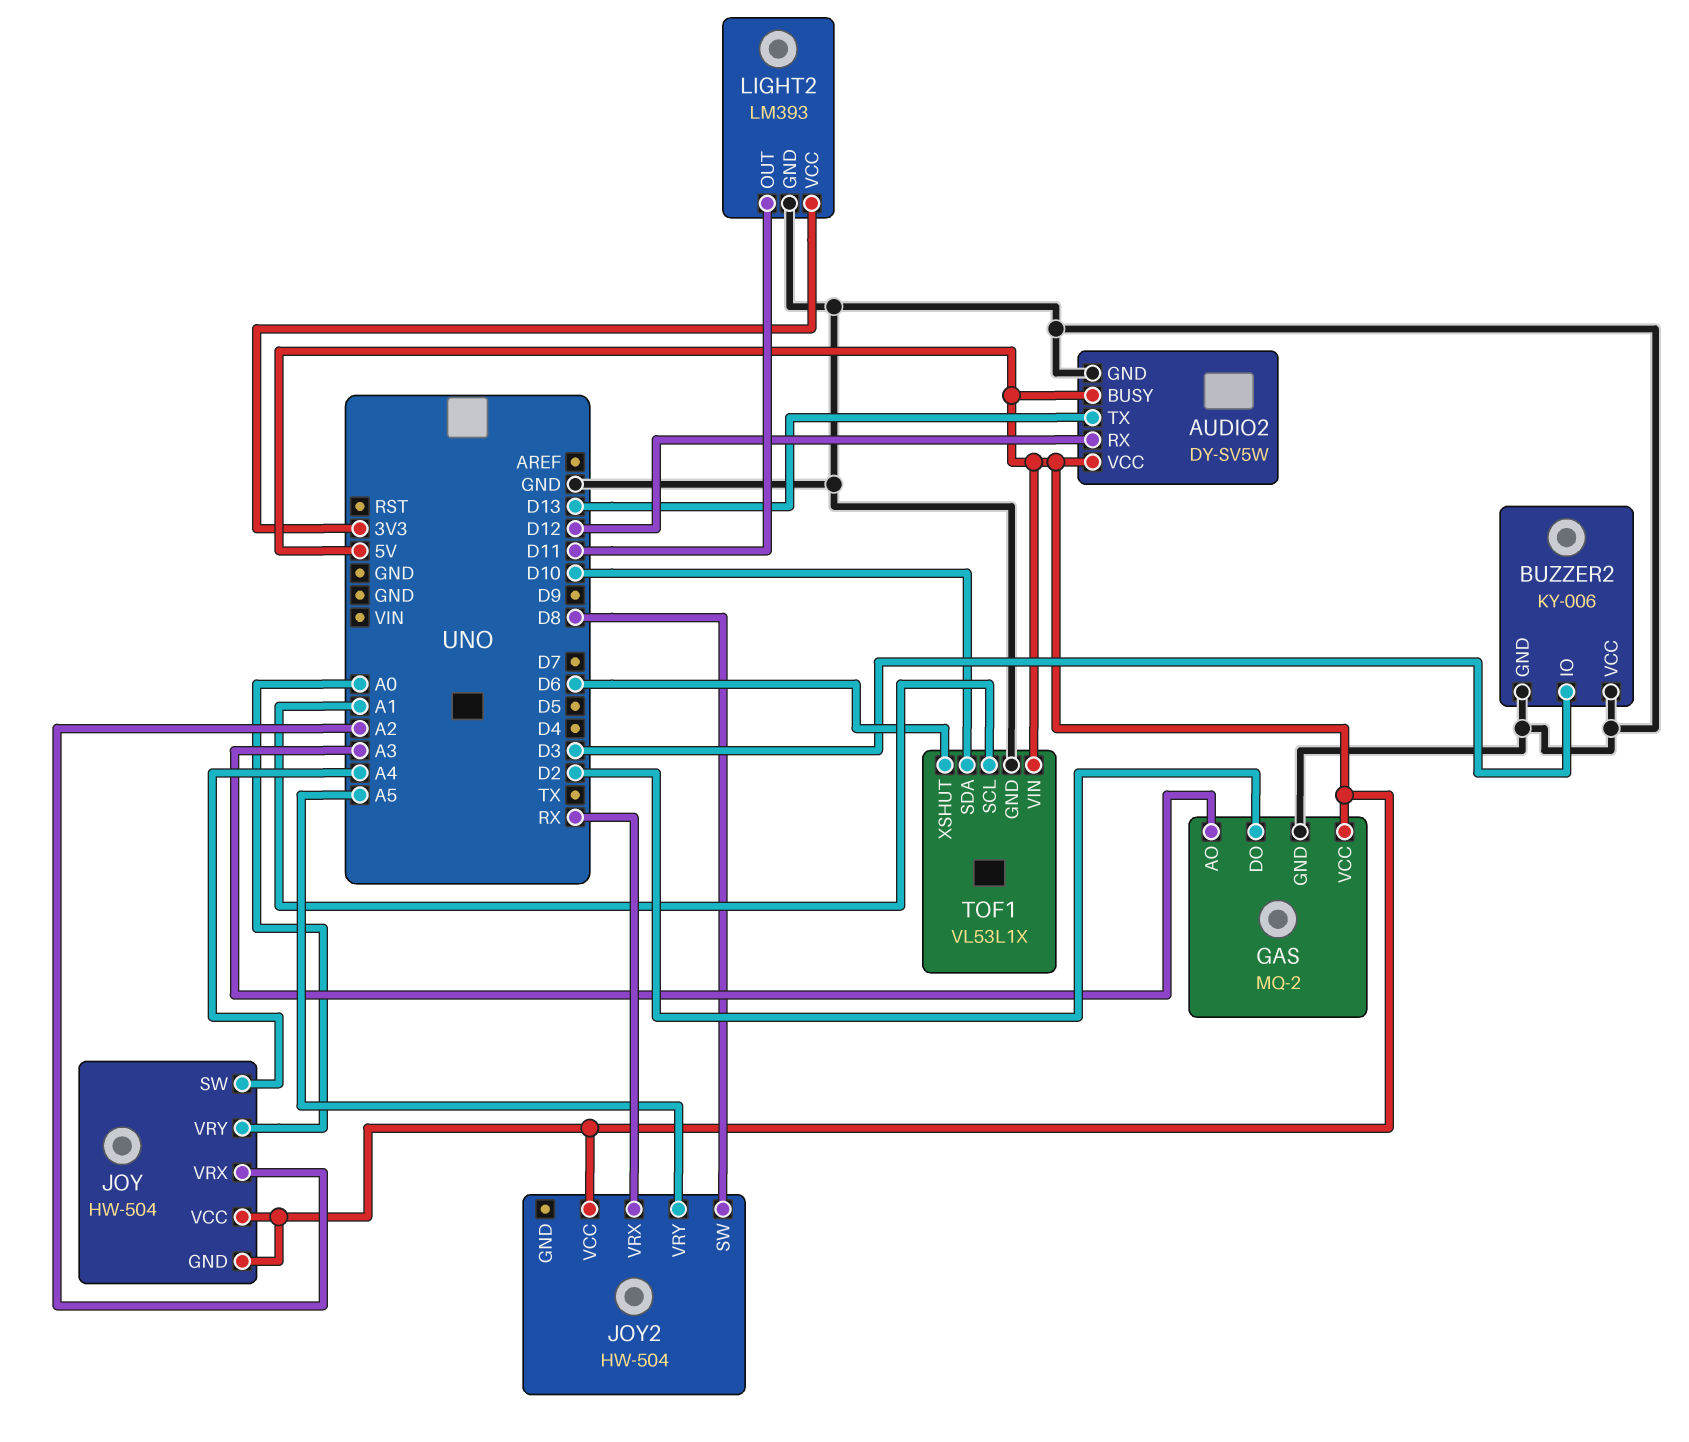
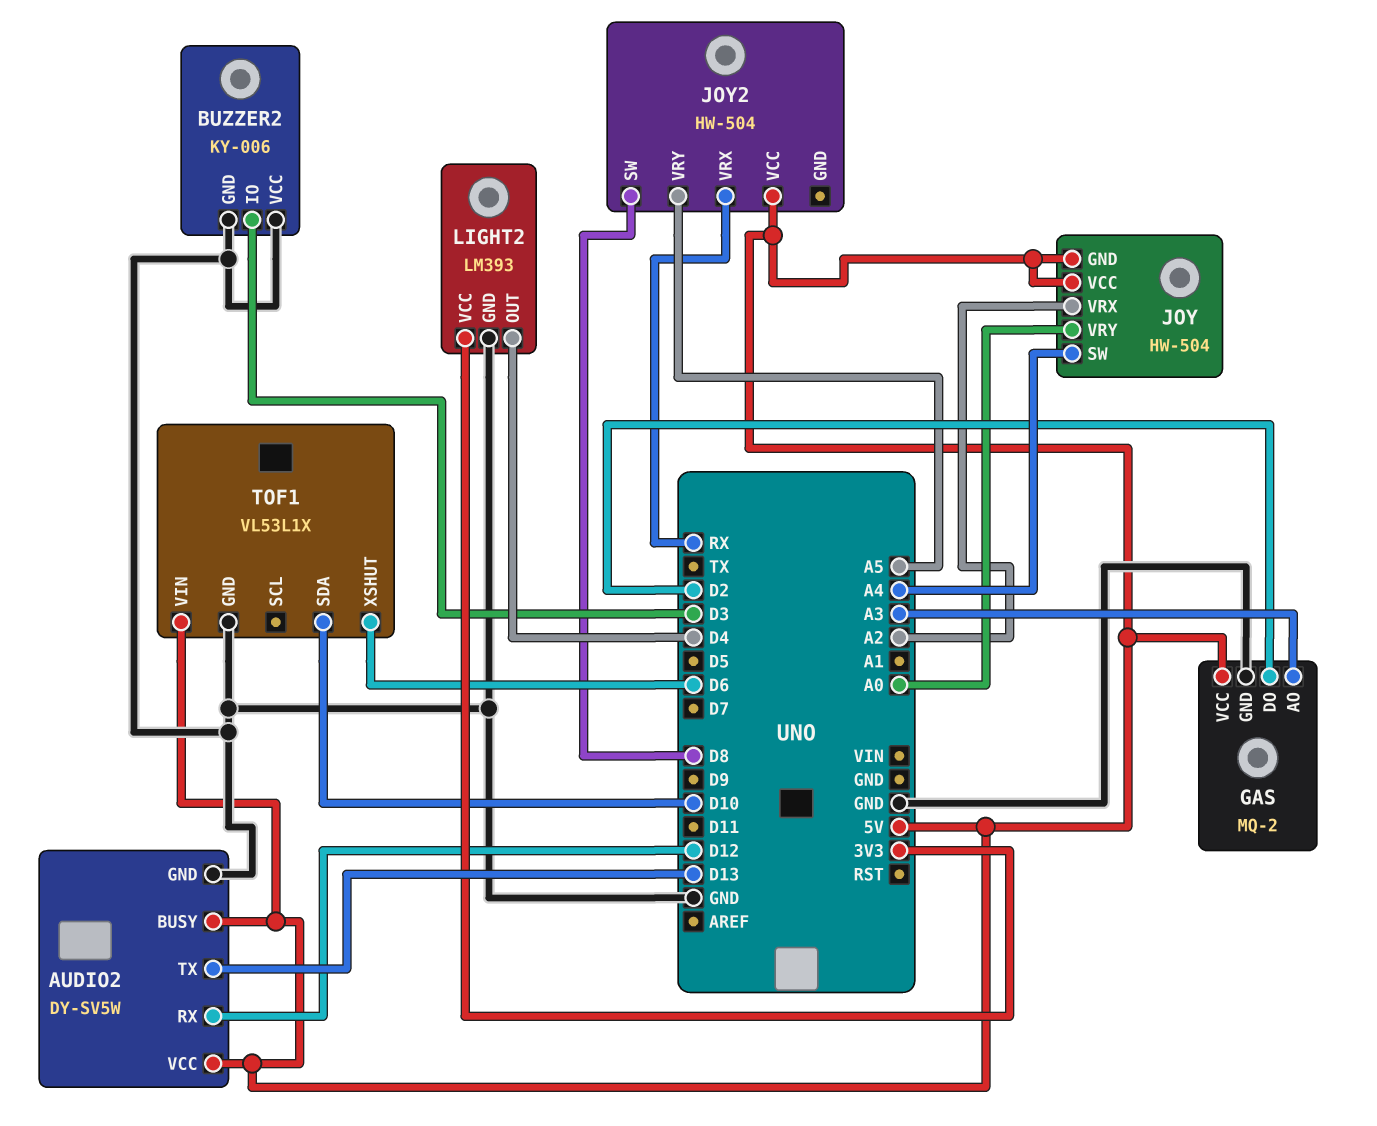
LIGHT2 pin OUT: D11 -> D4
TOF1 pin SCL: A1 -> none

